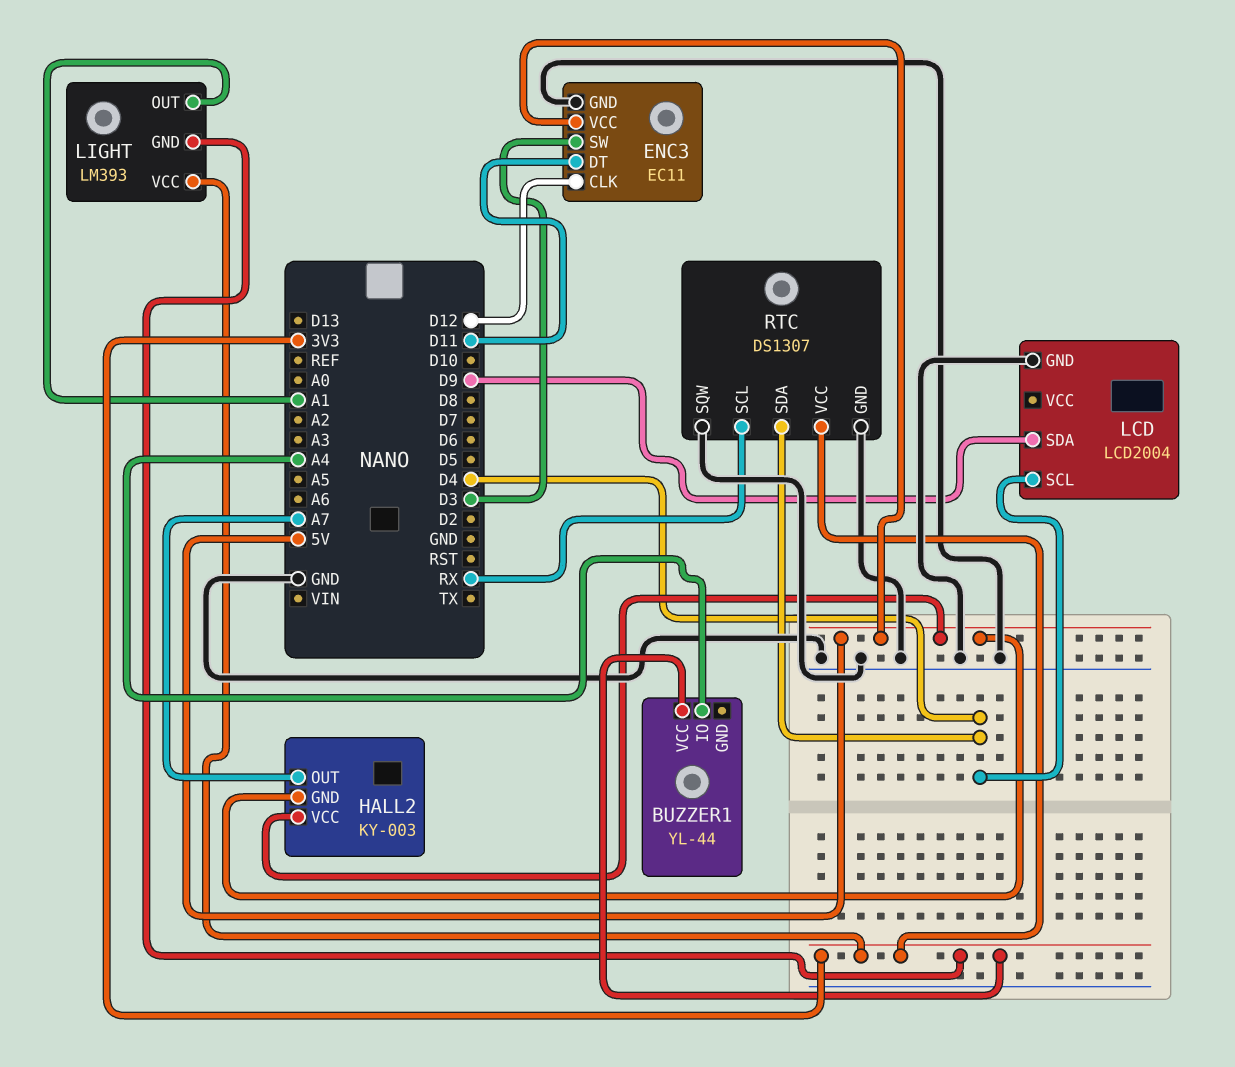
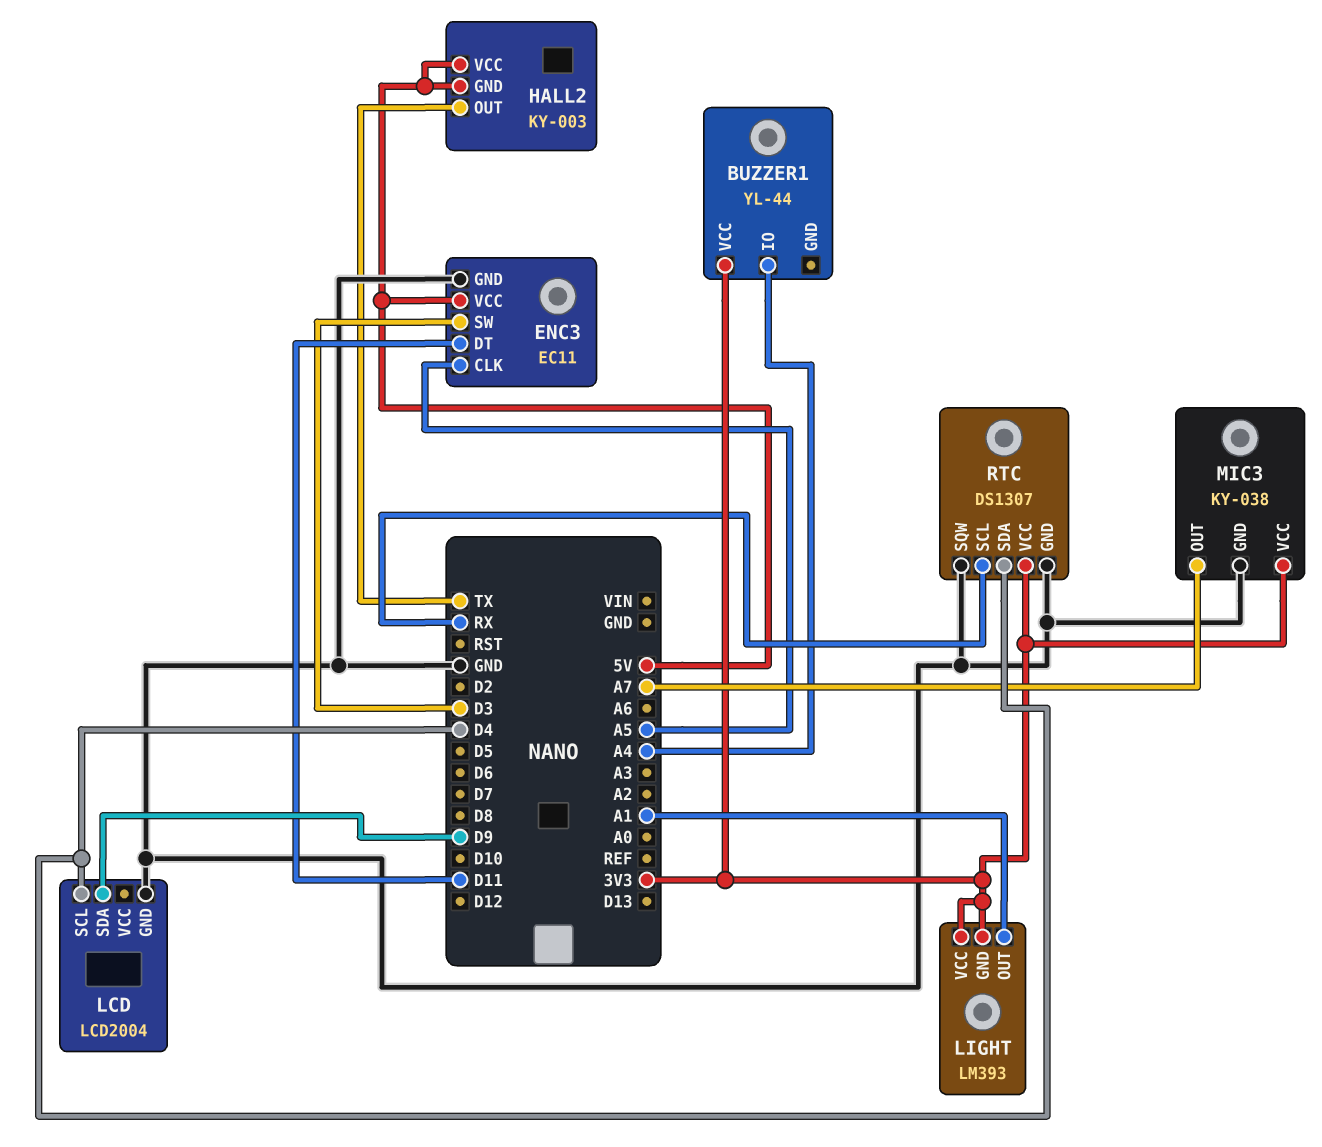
ENC3 pin CLK: D12 -> A5
HALL2 pin OUT: A7 -> TX
MIC3: none -> KY-038
MIC3 pin GND: none -> GND
MIC3 pin OUT: none -> A7
MIC3 pin VCC: none -> 3V3

